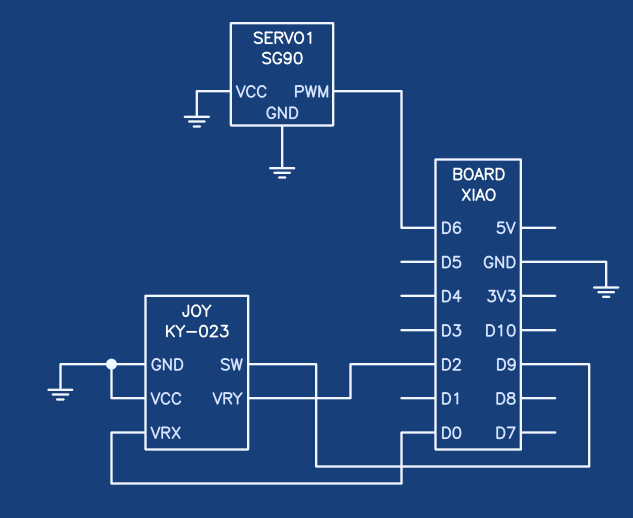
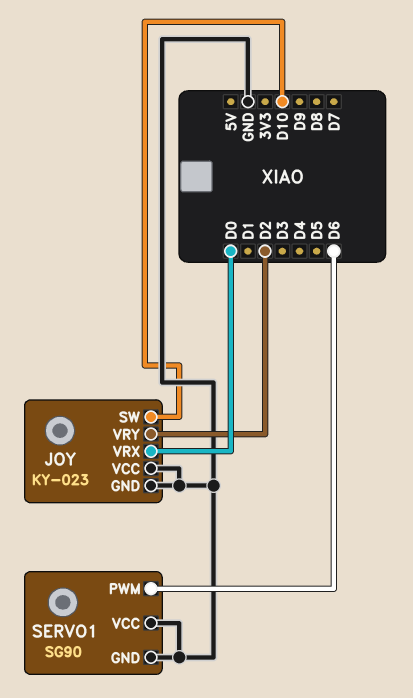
JOY pin SW: D9 -> D10

